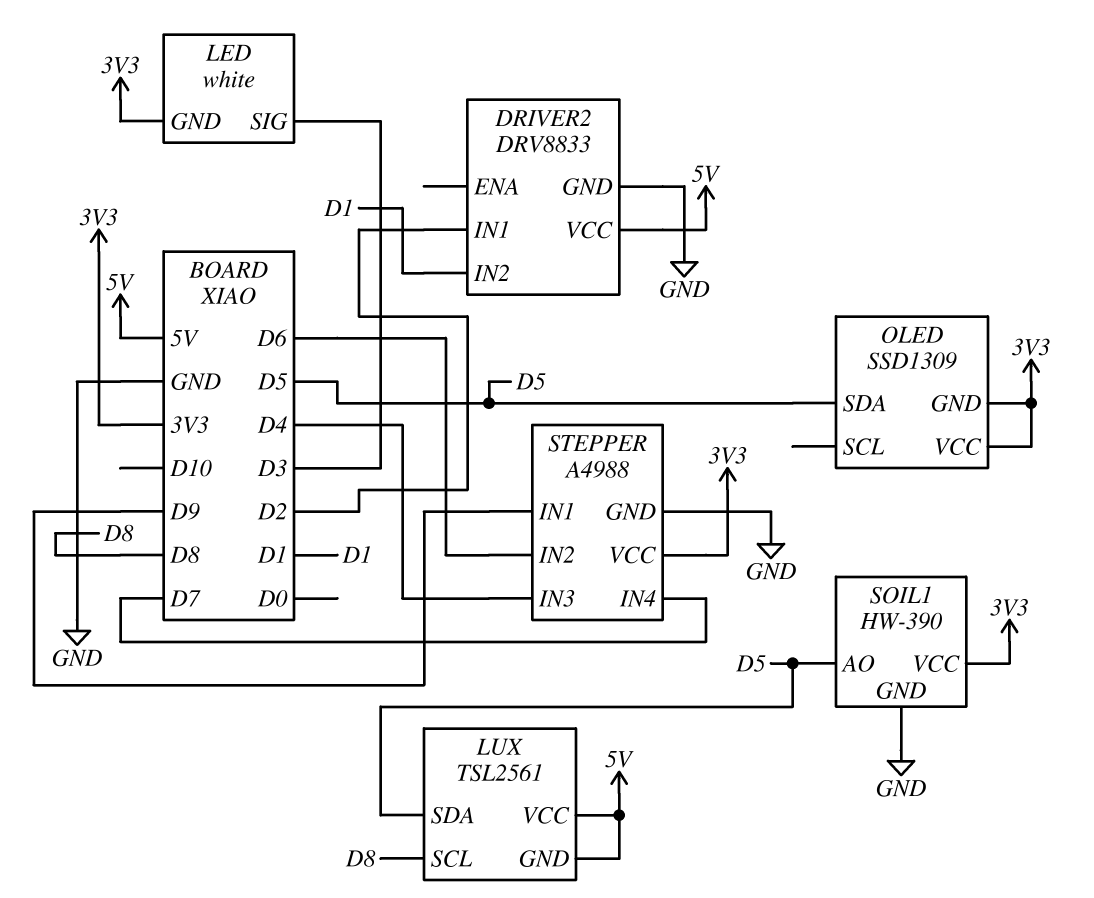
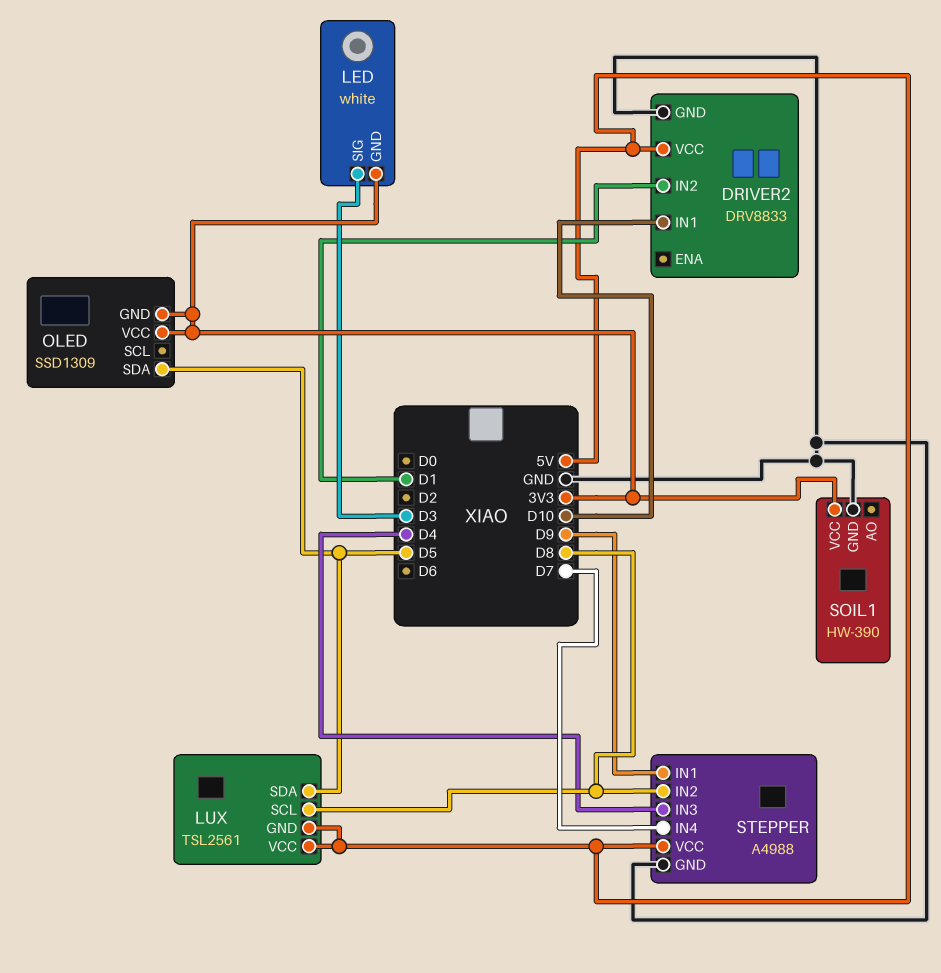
DRIVER2 pin IN1: D2 -> D10
SOIL1 pin AO: D5 -> none
STEPPER pin IN2: D6 -> D8
STEPPER pin VCC: 3V3 -> 5V

